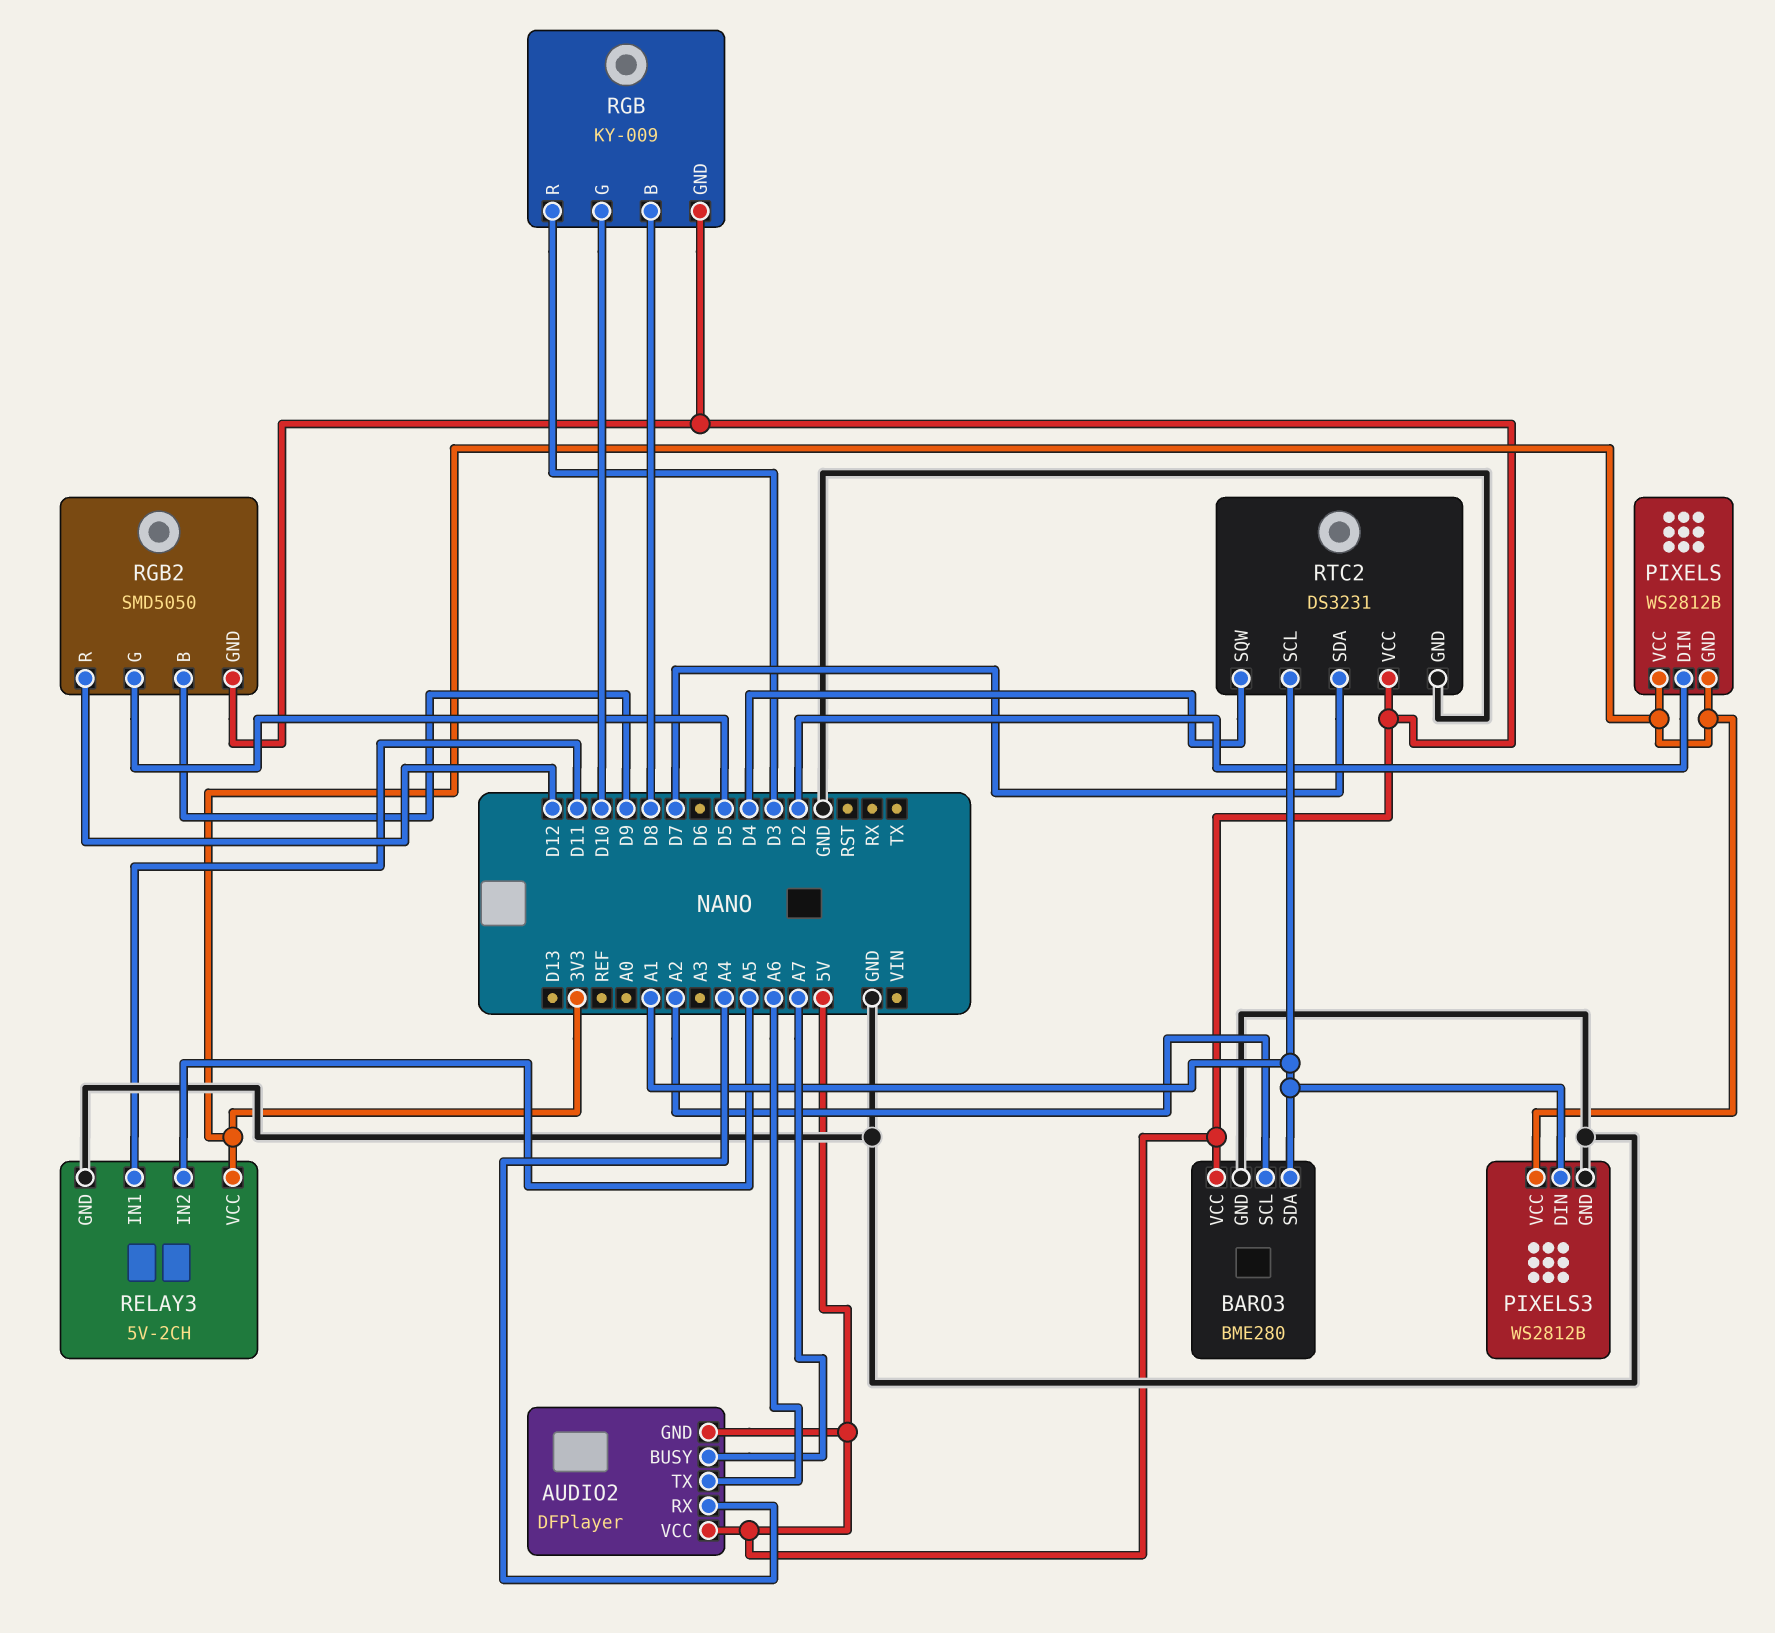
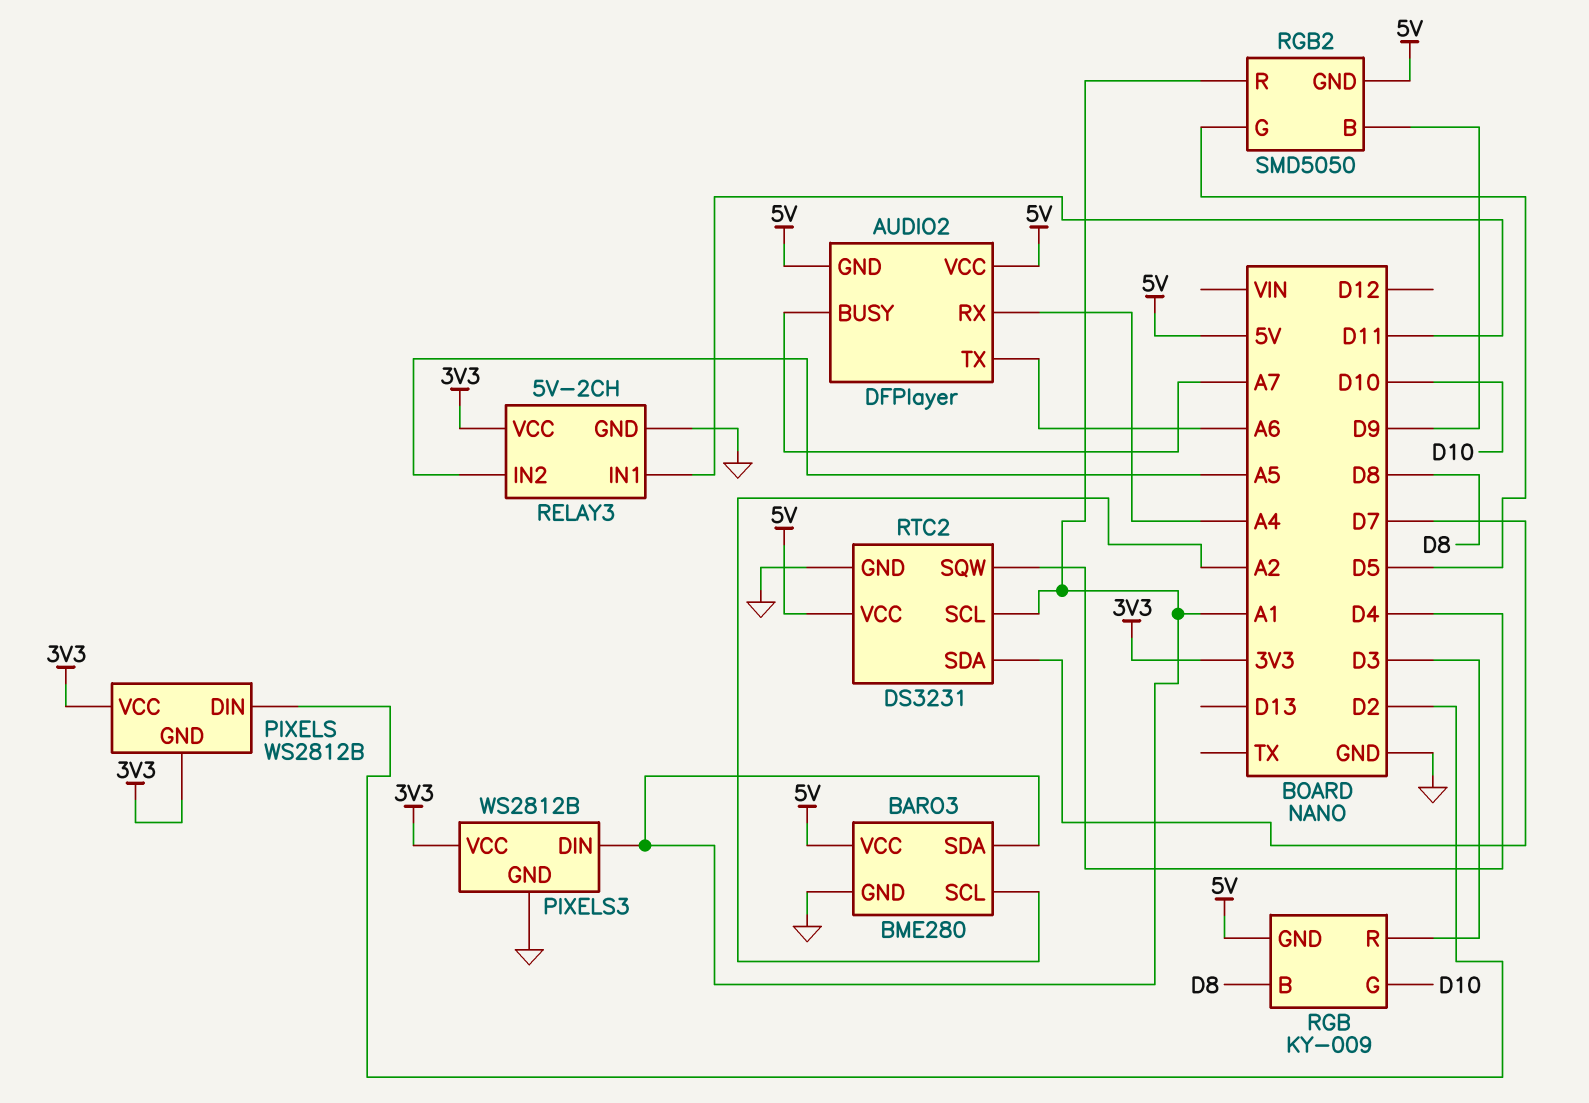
RGB2 pin R: D12 -> A1

